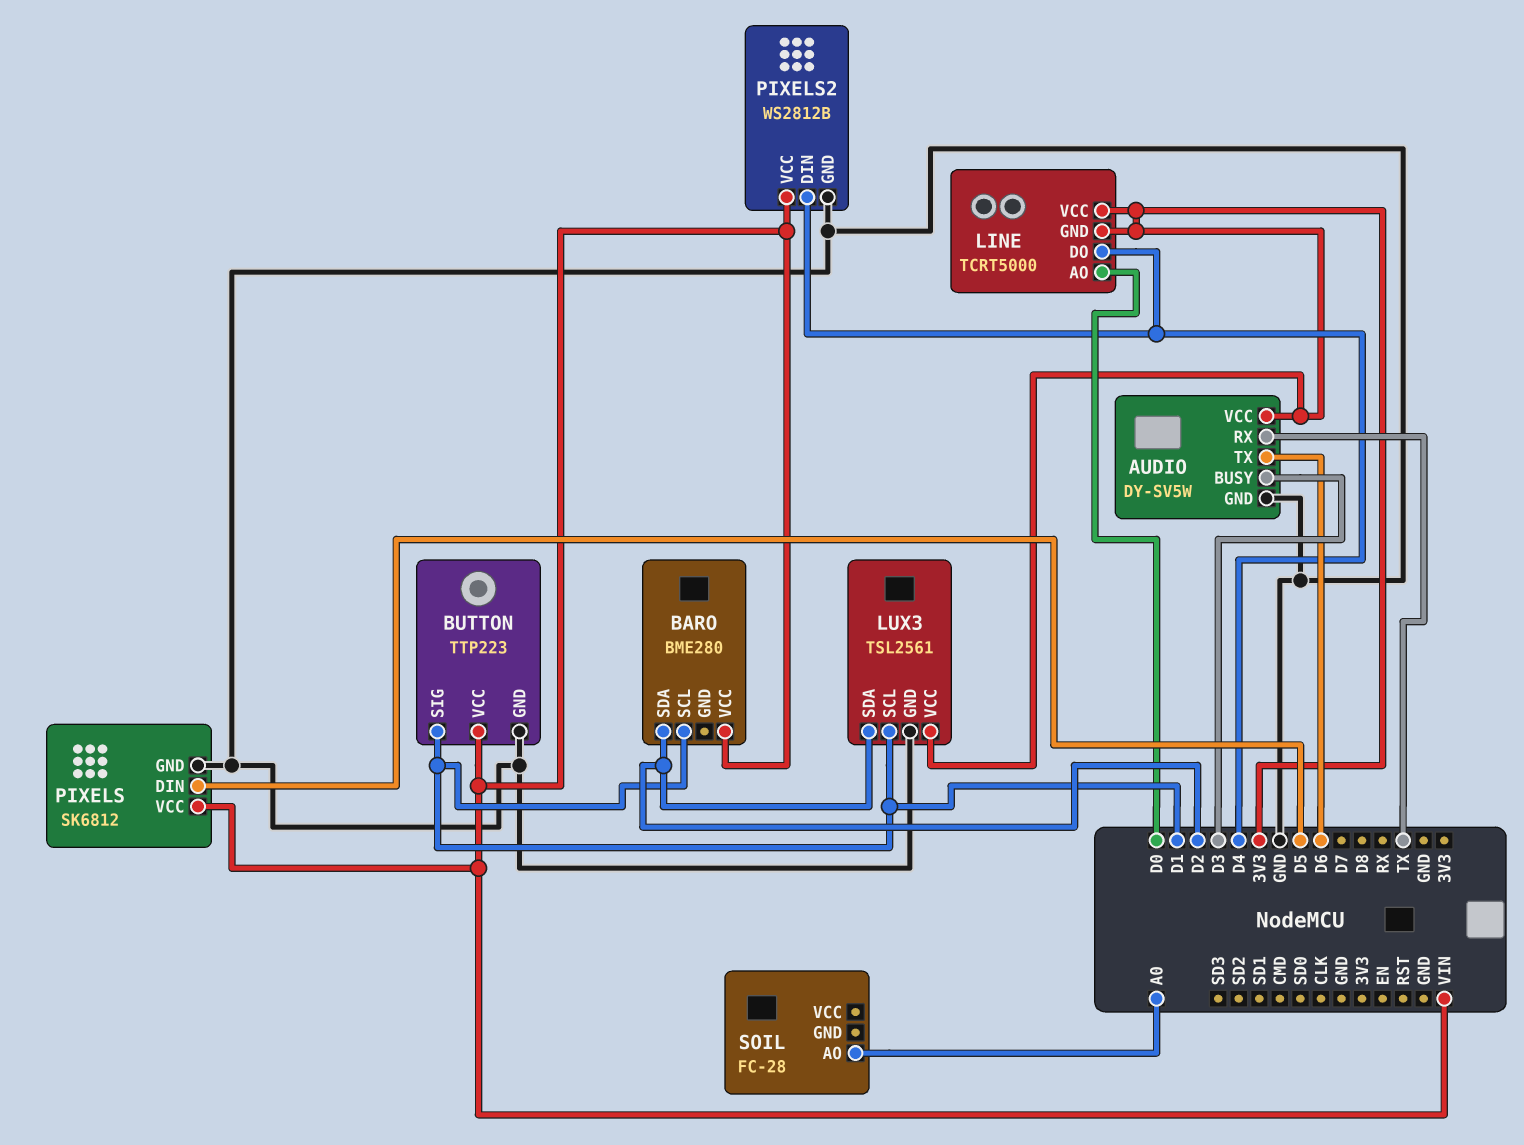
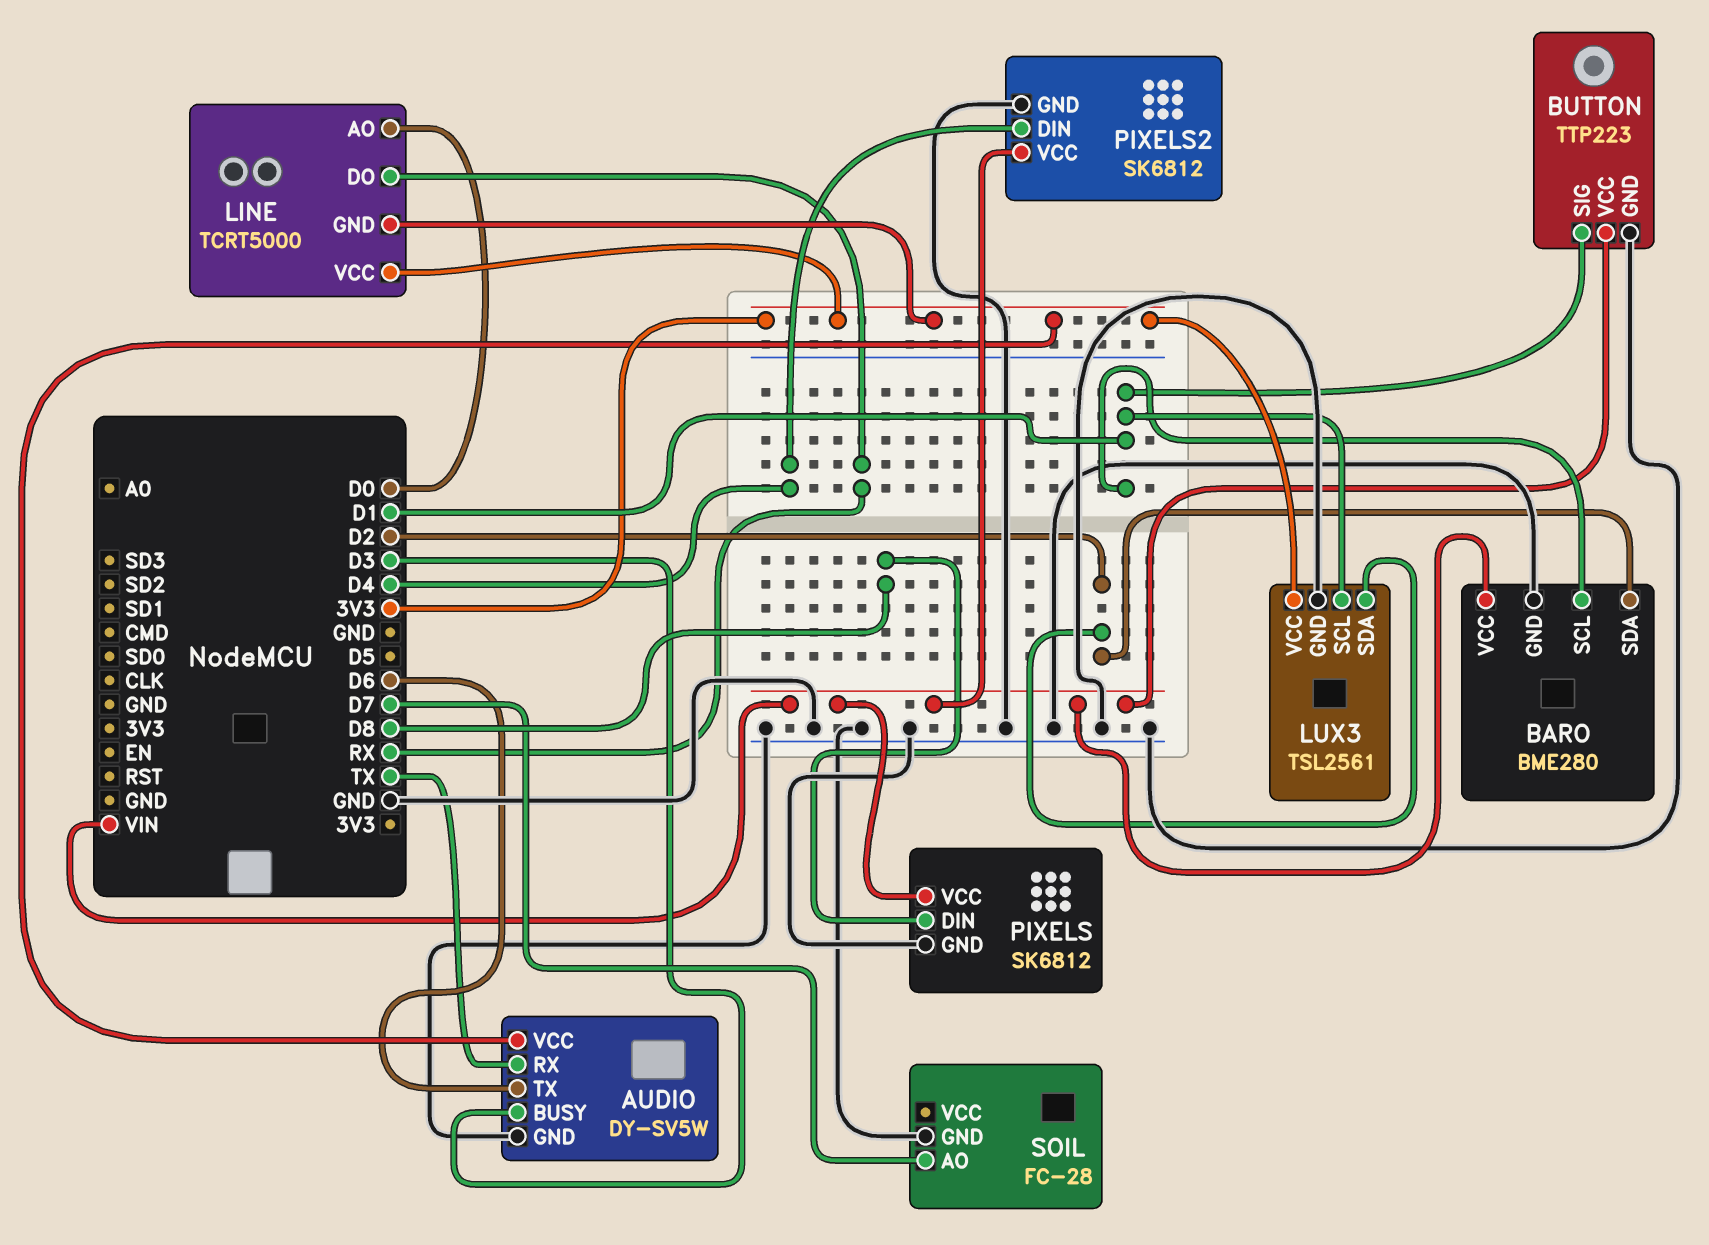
BARO pin GND: none -> GND
LINE pin DO: D4 -> RX
PIXELS pin DIN: D5 -> D8
PIXELS2: WS2812B -> SK6812
SOIL pin AO: A0 -> D7
SOIL pin GND: none -> GND

